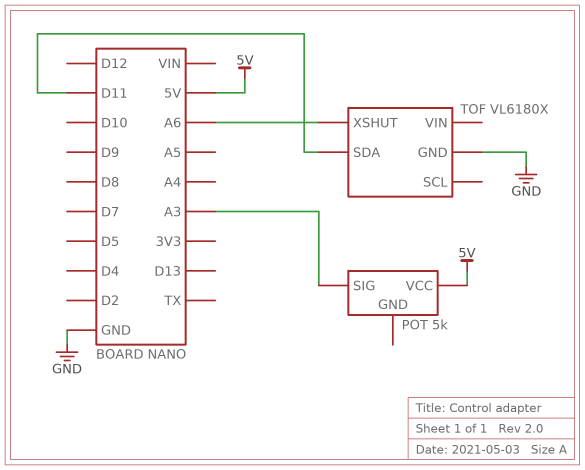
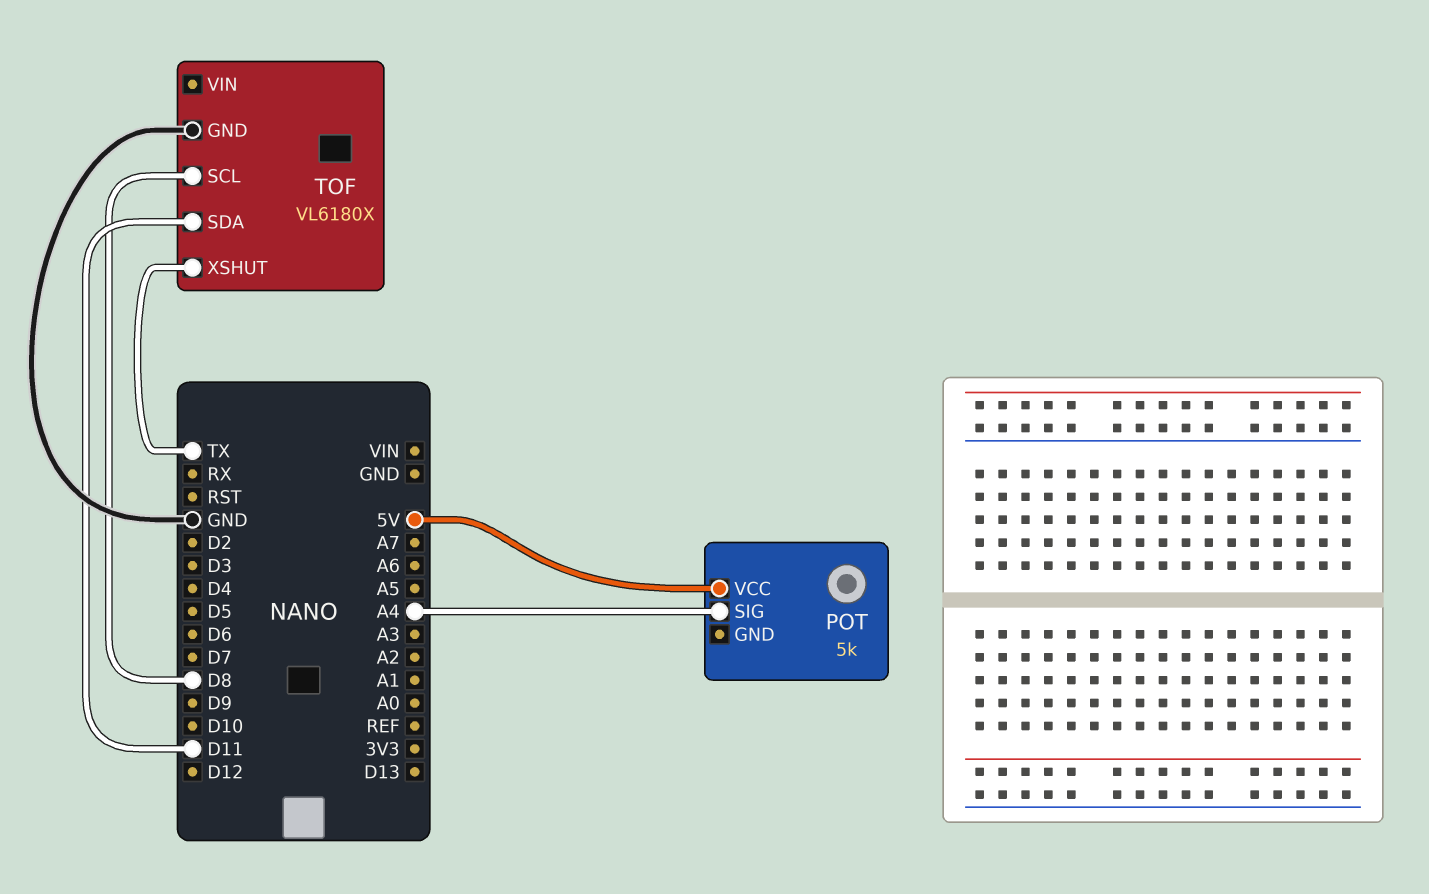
POT pin SIG: A3 -> A4
TOF pin SCL: none -> D8
TOF pin XSHUT: A6 -> TX

